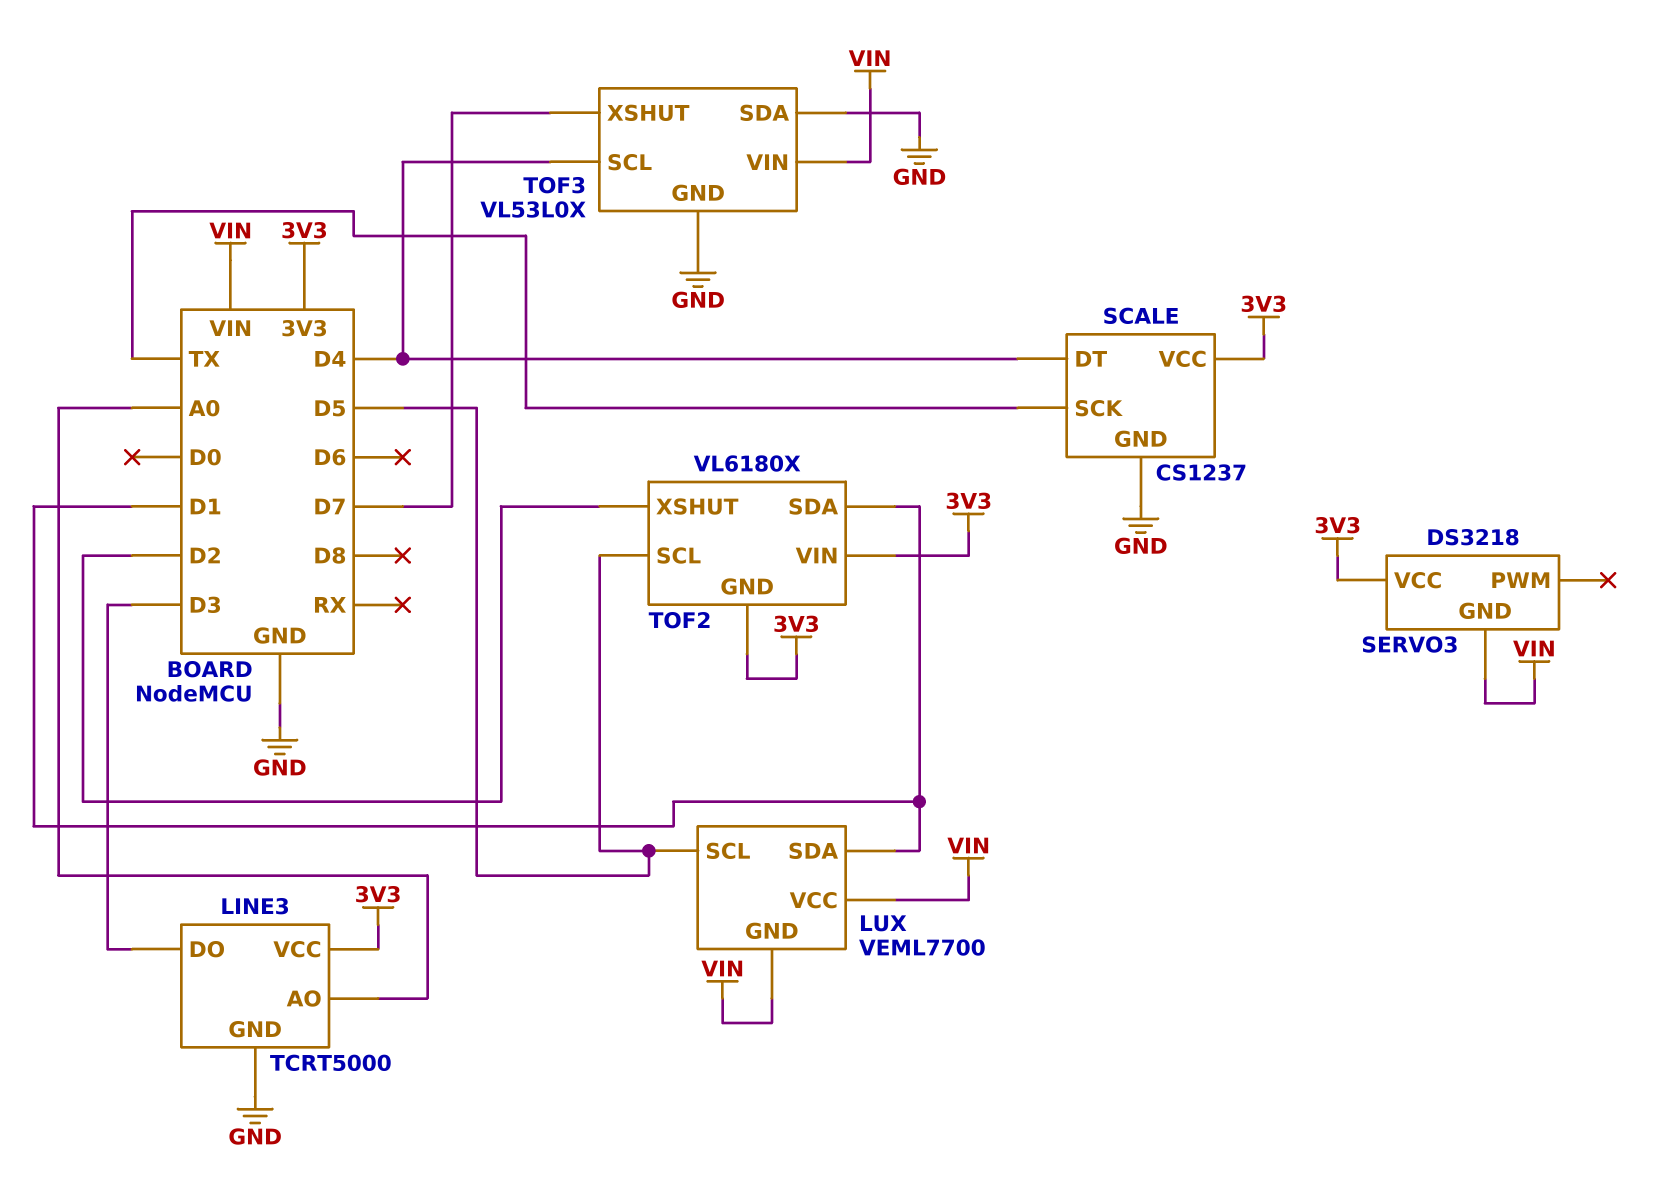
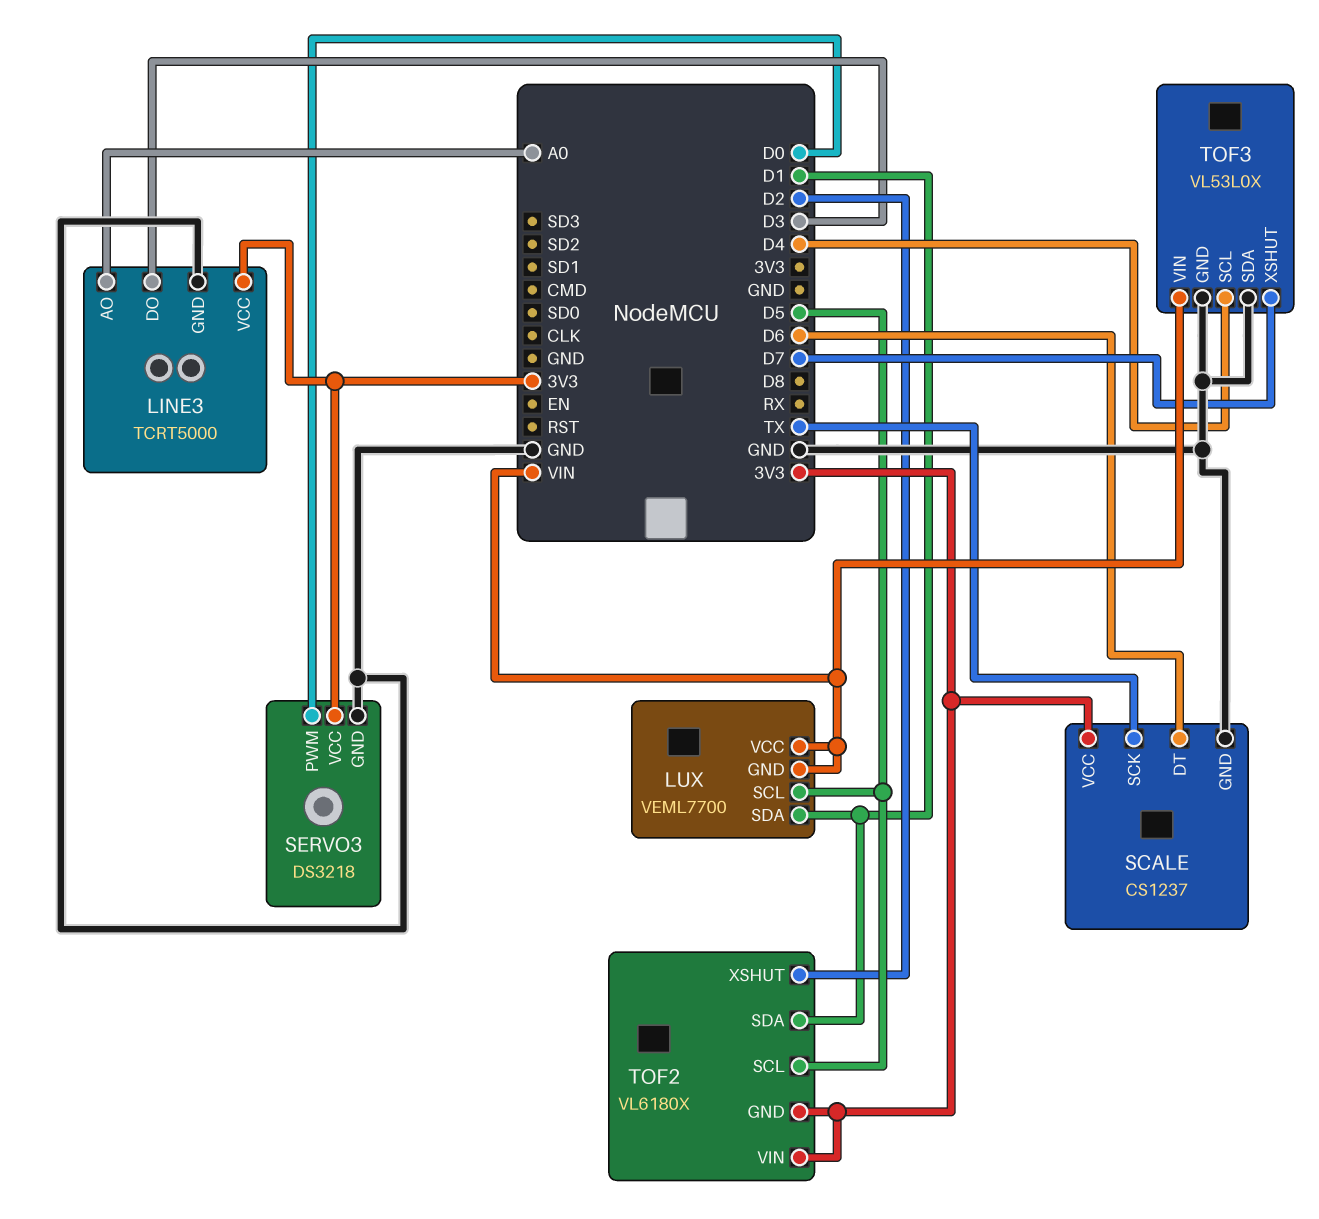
SCALE pin DT: D4 -> D6
SERVO3 pin GND: VIN -> GND
SERVO3 pin PWM: none -> D0

